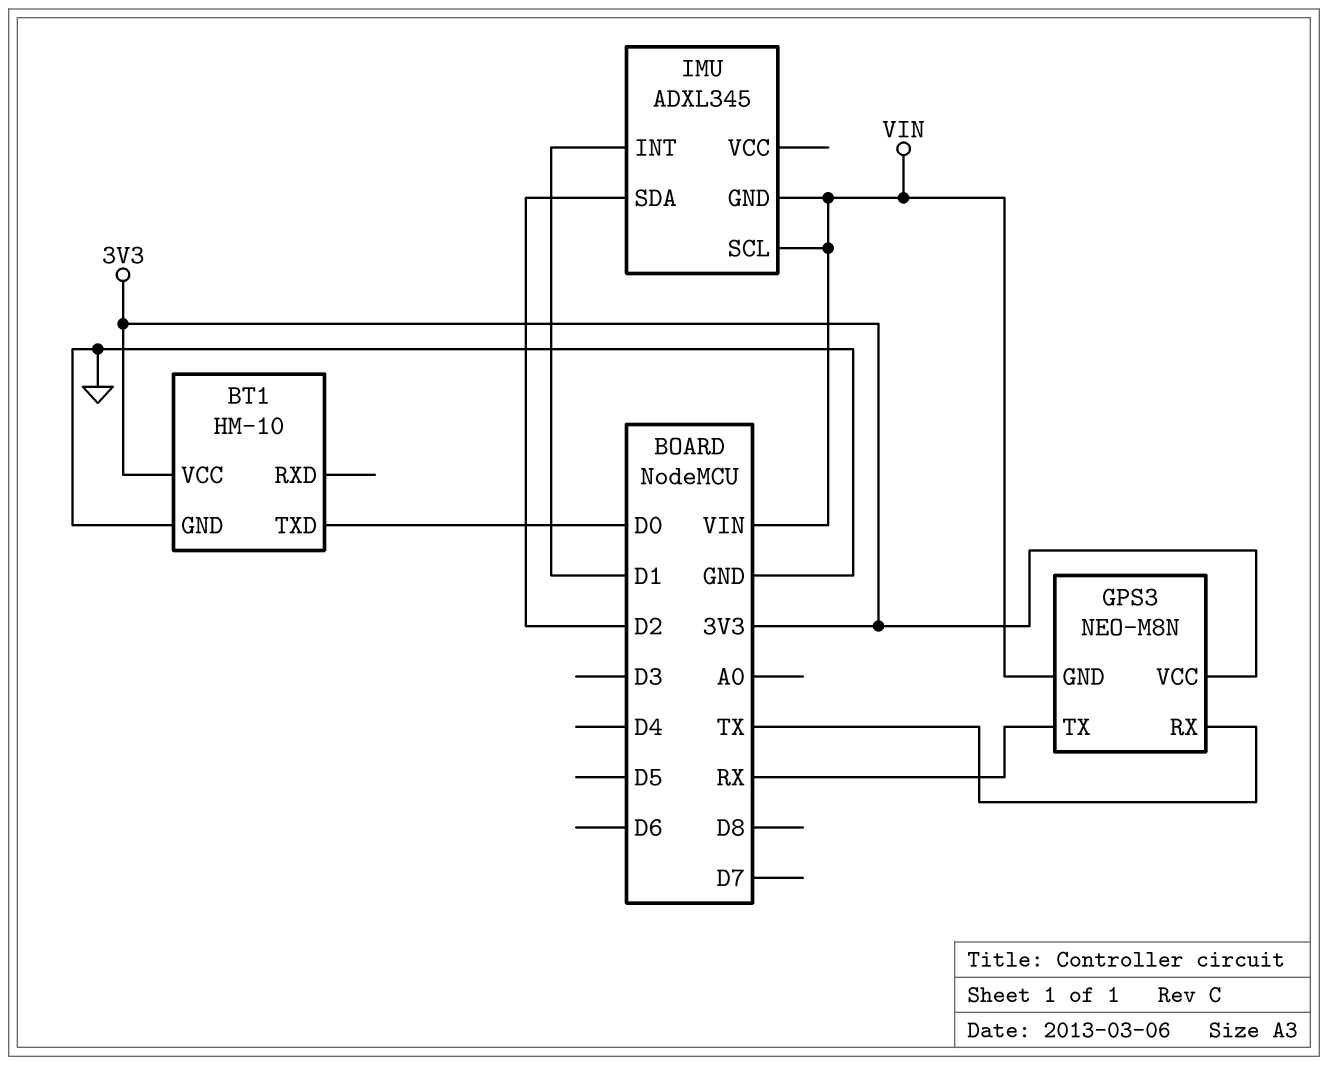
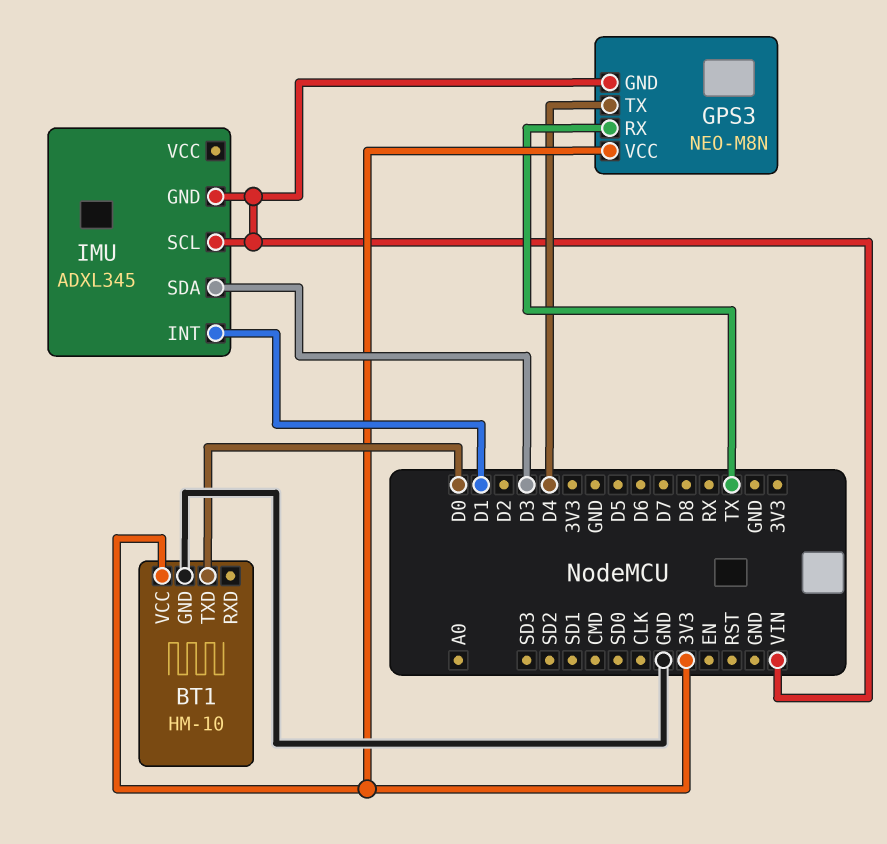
GPS3 pin TX: RX -> D4
IMU pin SDA: D2 -> D3

